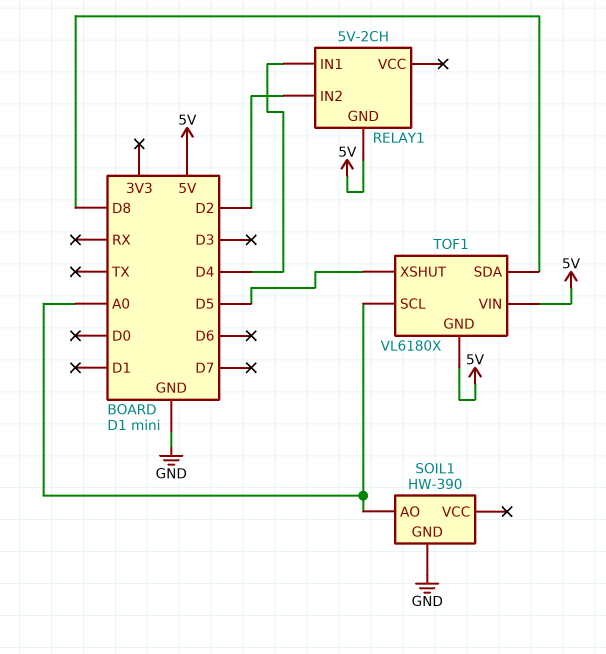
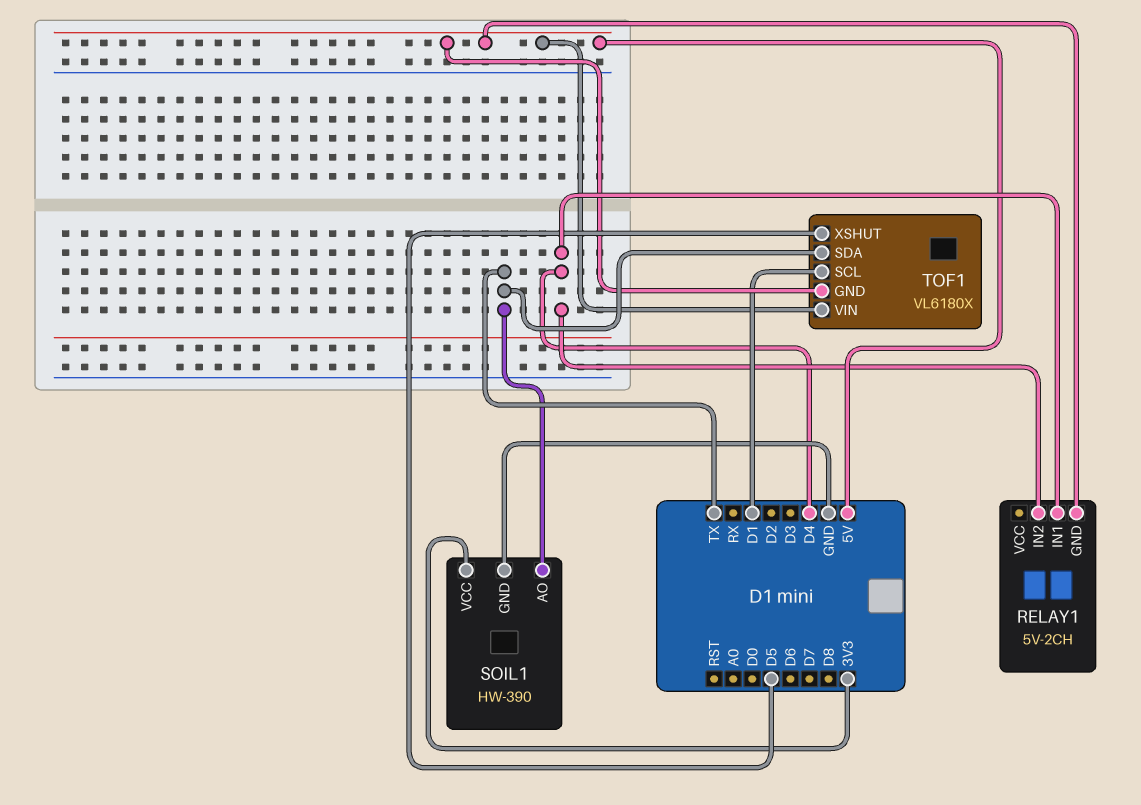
RELAY1 pin IN2: D2 -> D4
SOIL1 pin AO: A0 -> TX
SOIL1 pin VCC: none -> 3V3
TOF1 pin SCL: A0 -> D1
TOF1 pin SDA: D8 -> TX

